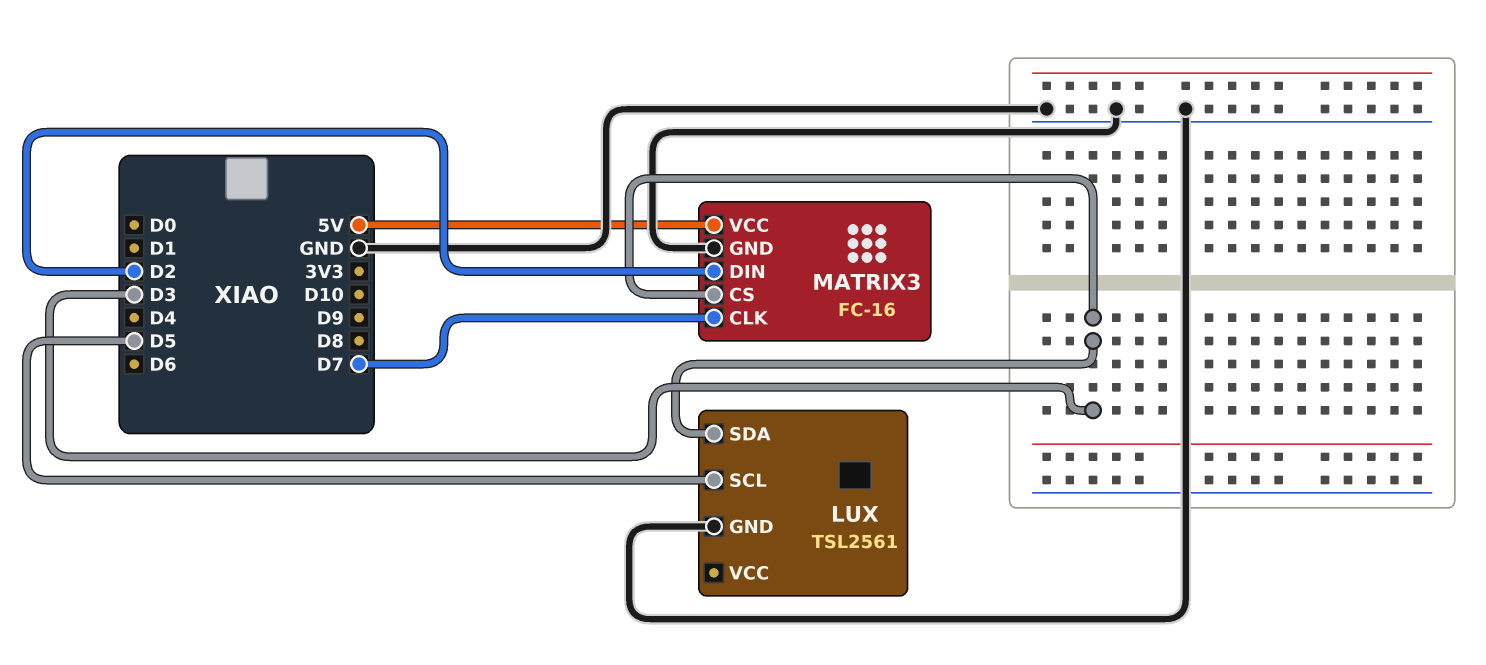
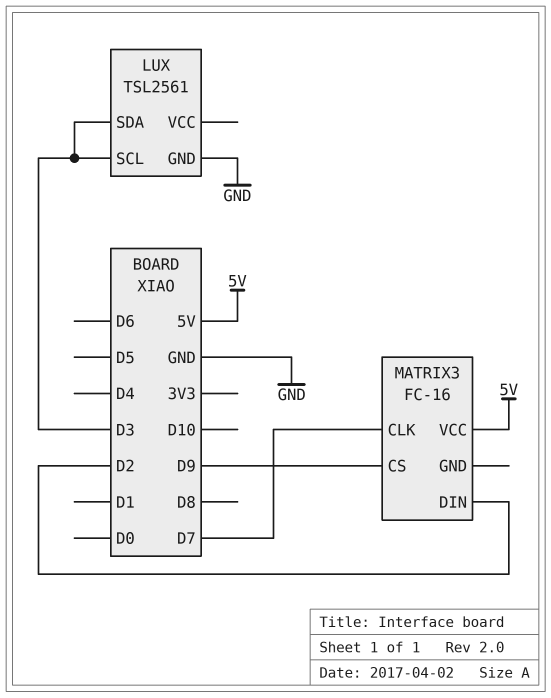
LUX pin SCL: D5 -> D3
MATRIX3 pin CS: D3 -> D9
MATRIX3 pin GND: GND -> none

